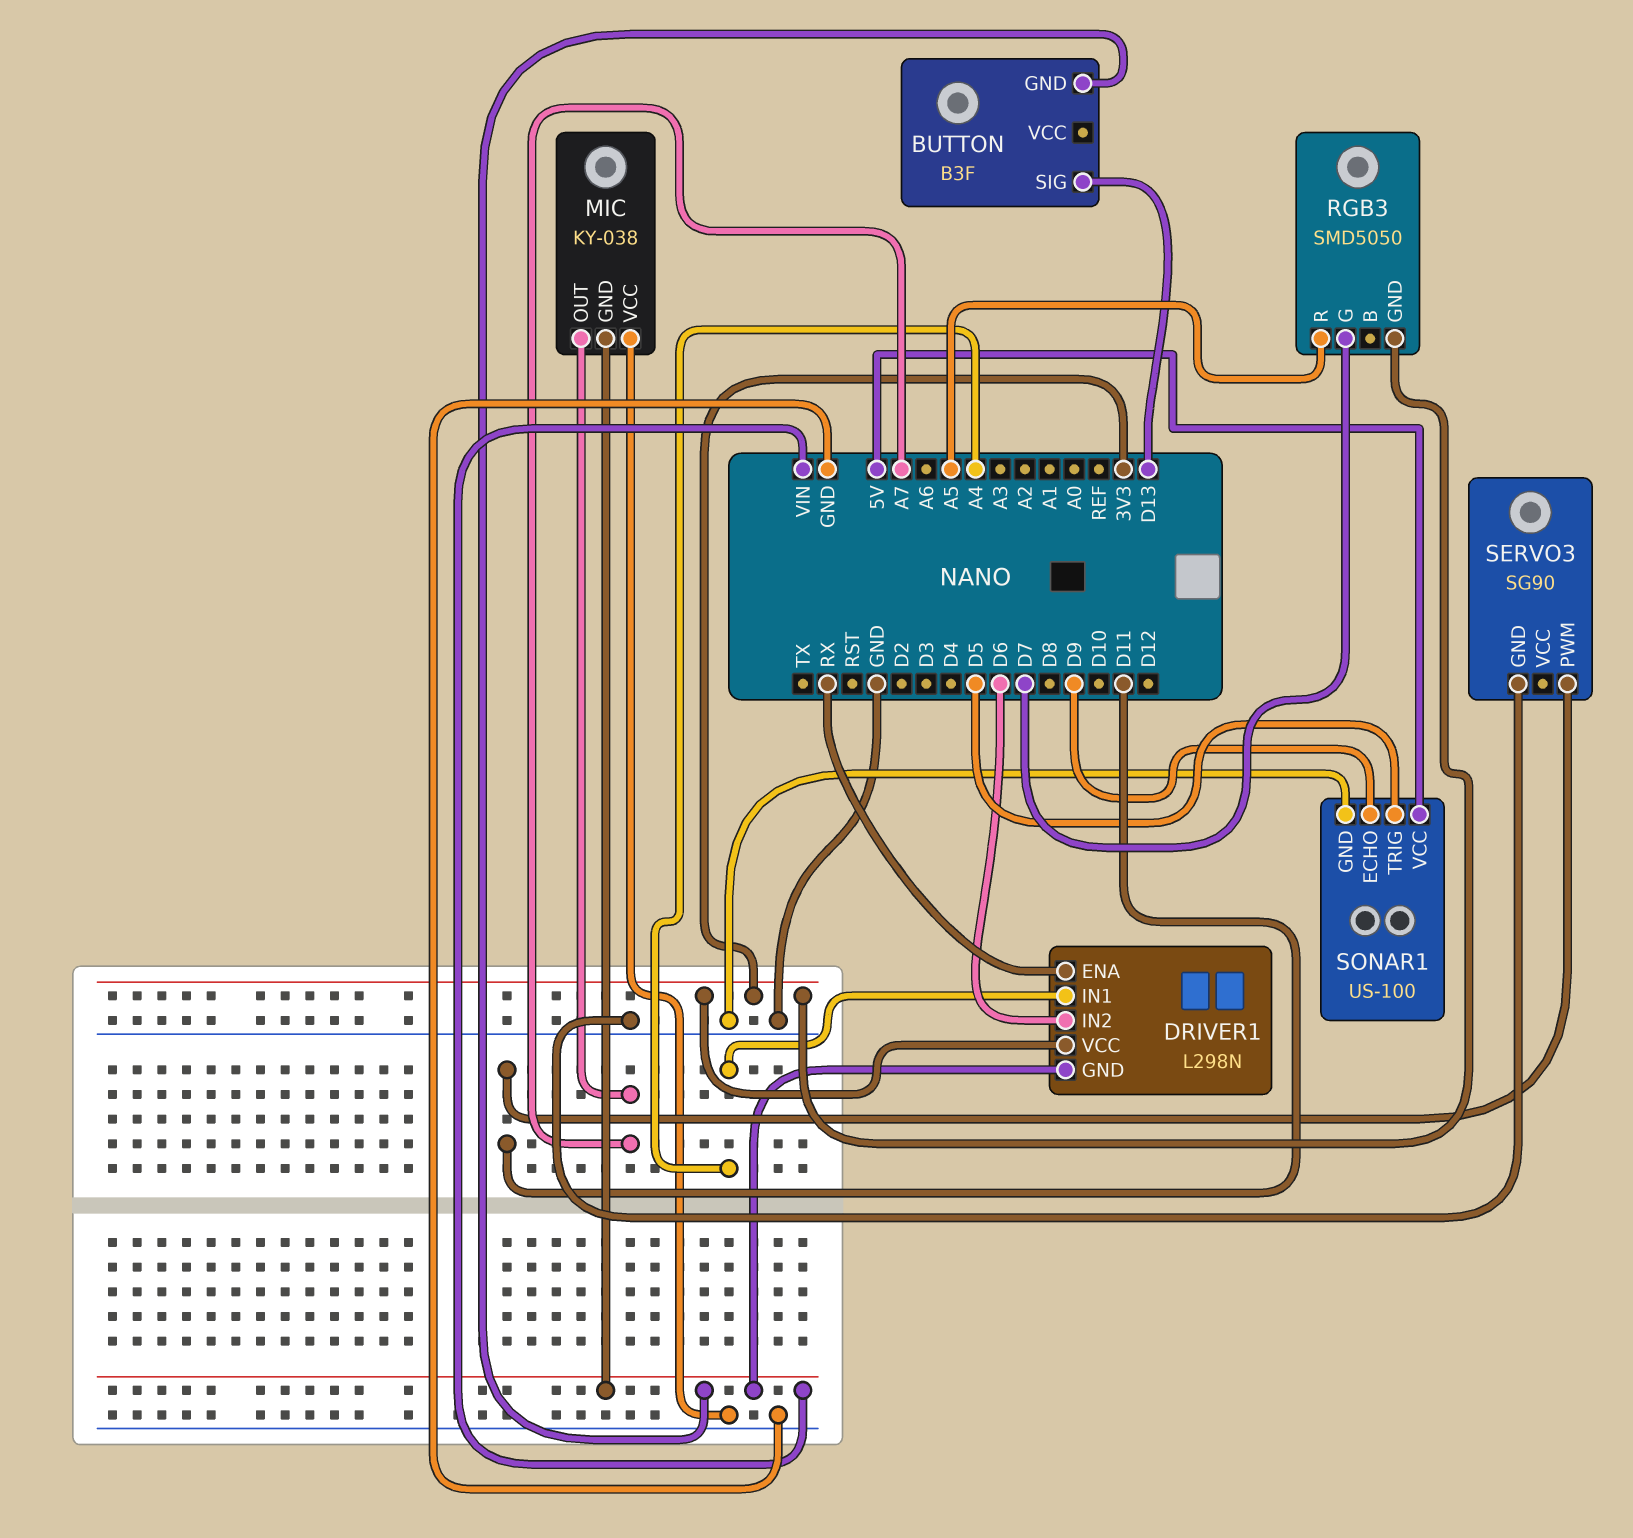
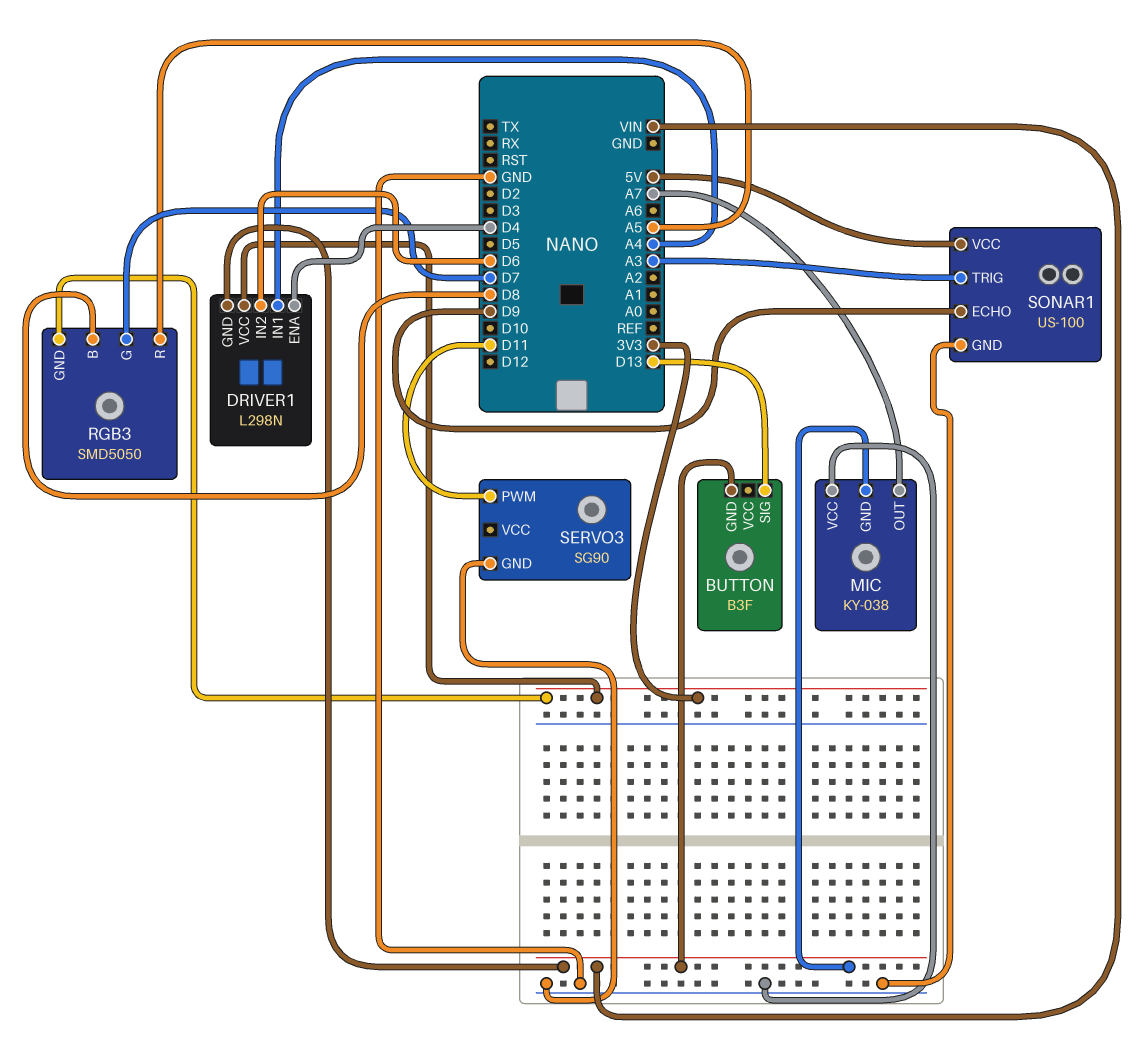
DRIVER1 pin ENA: RX -> D4
RGB3 pin B: none -> D8
SONAR1 pin TRIG: D5 -> A3

